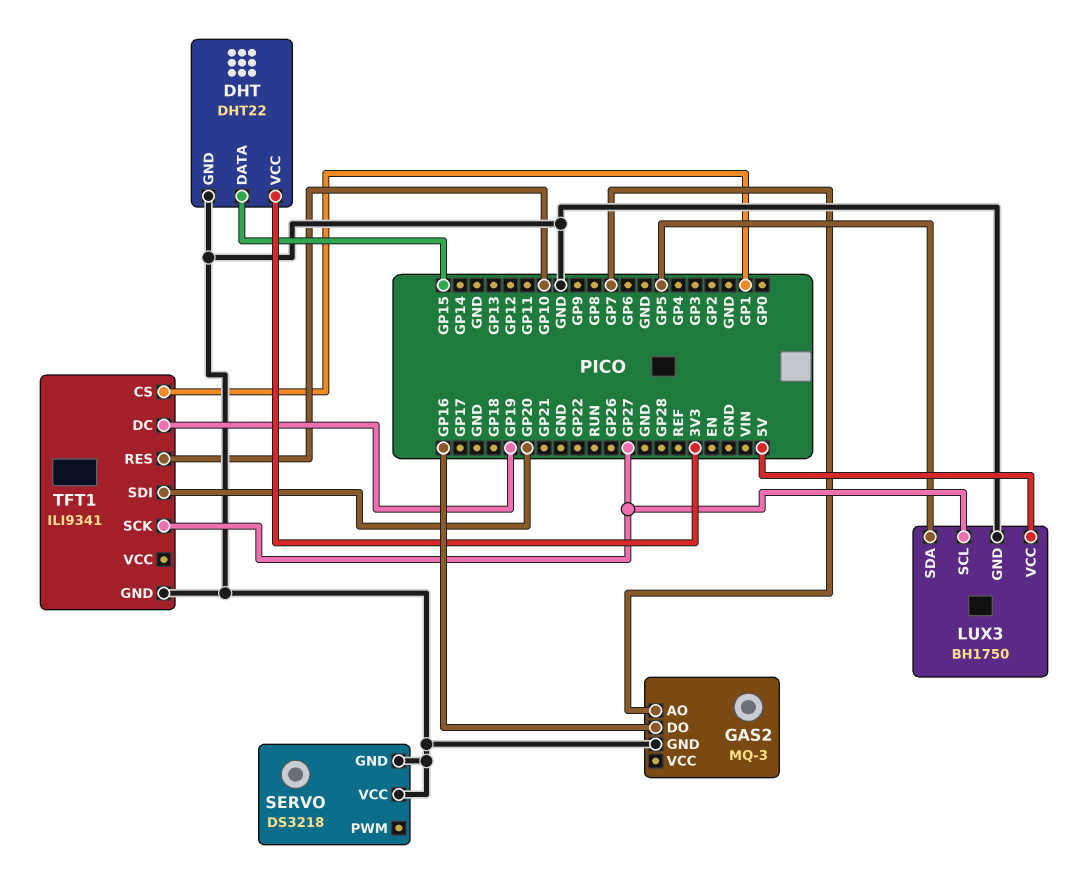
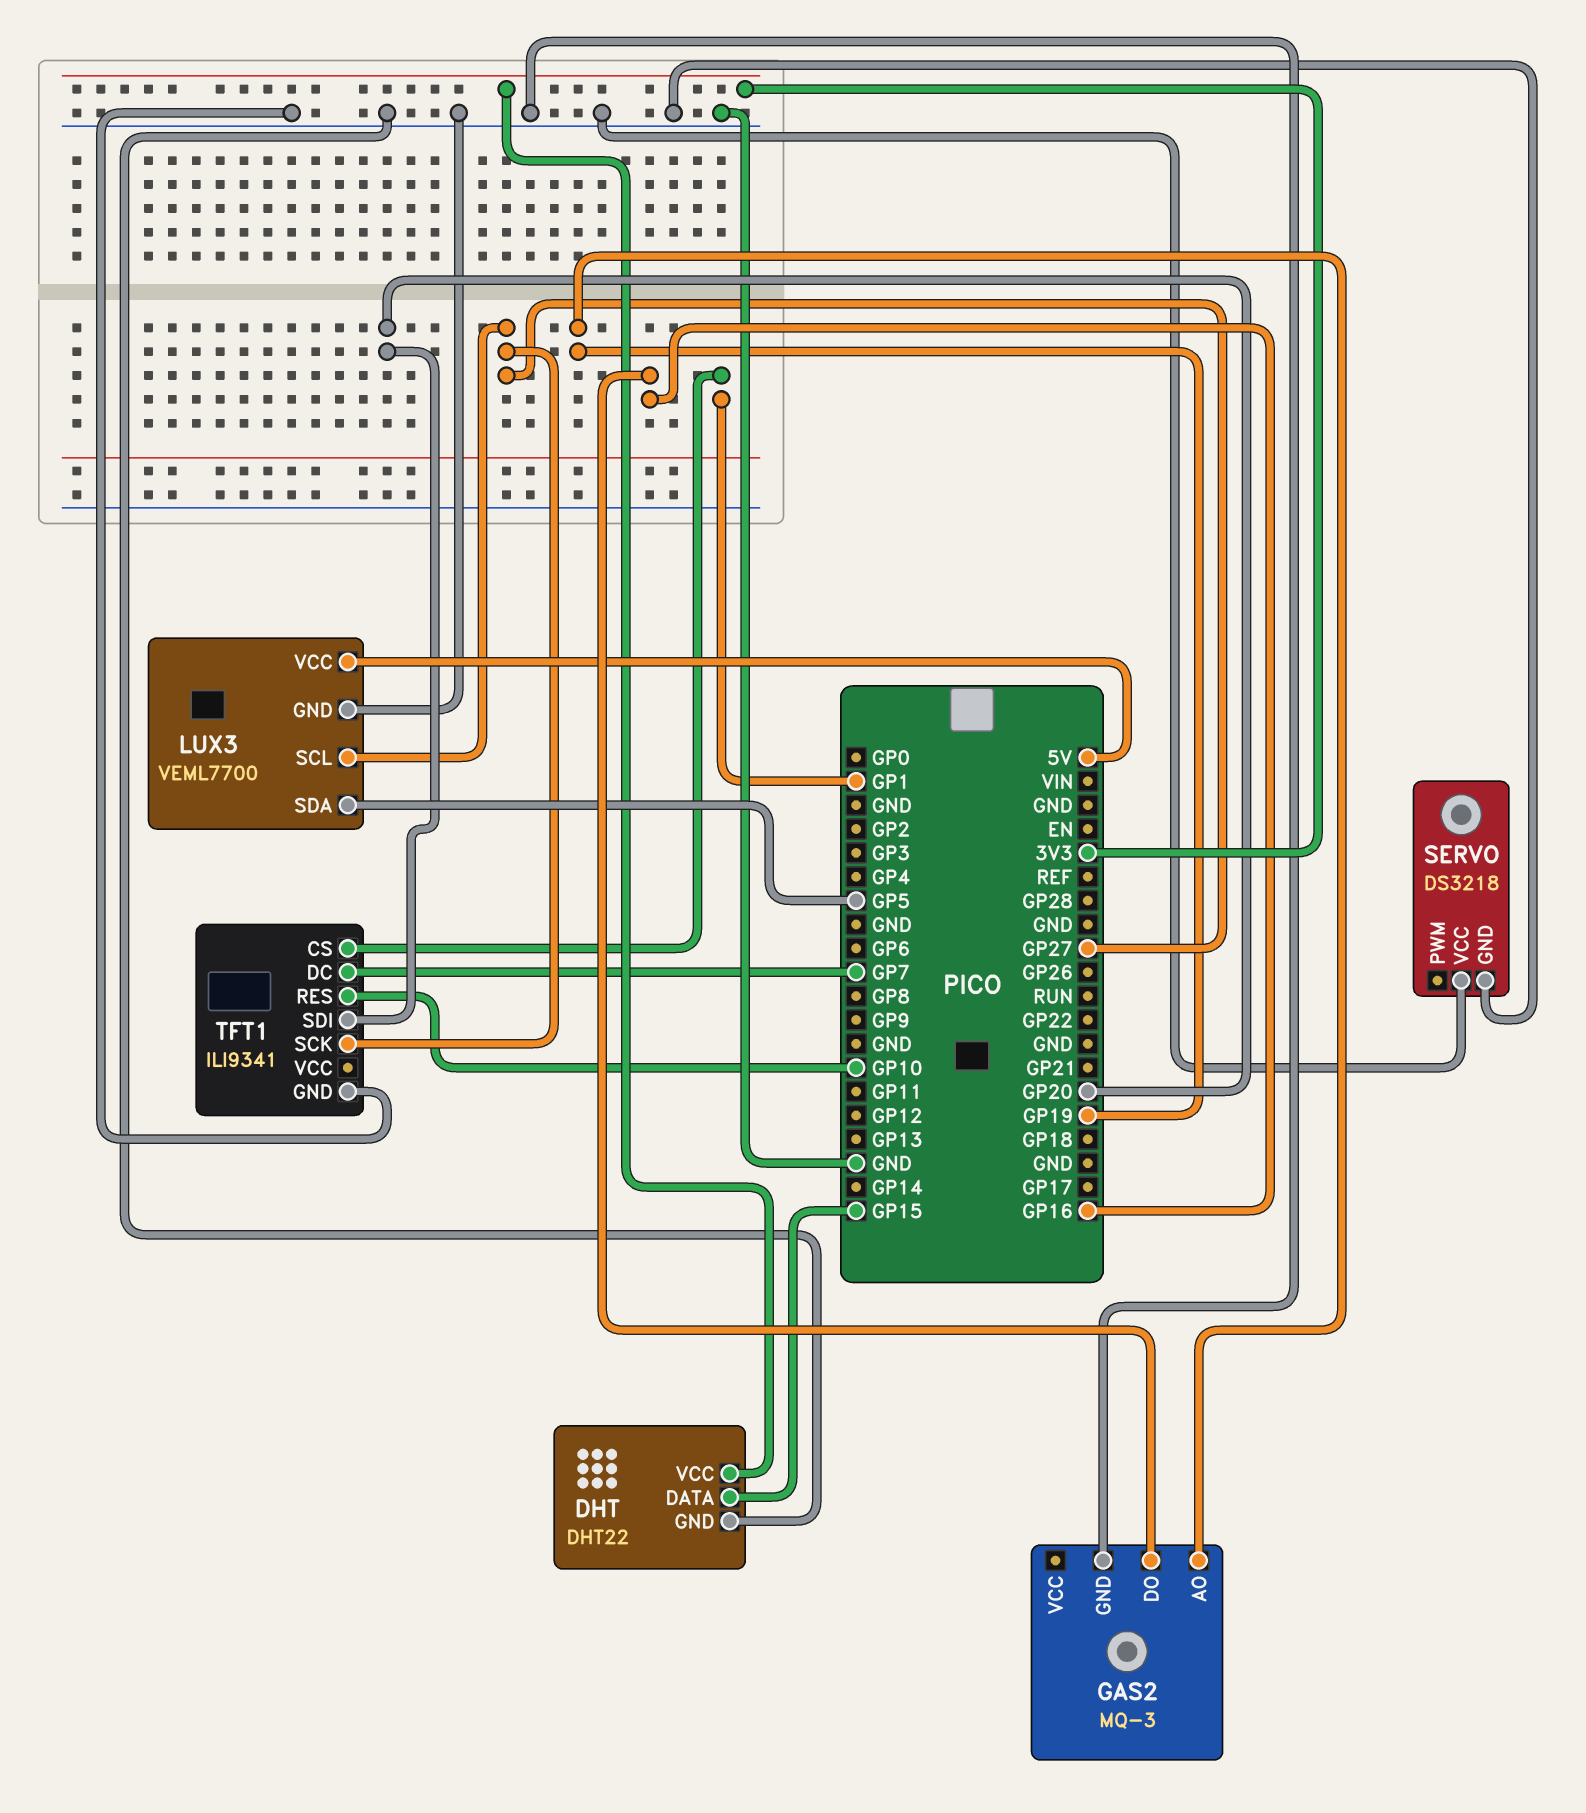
GAS2 pin AO: GP7 -> GP19
LUX3: BH1750 -> VEML7700
TFT1 pin DC: GP19 -> GP7

